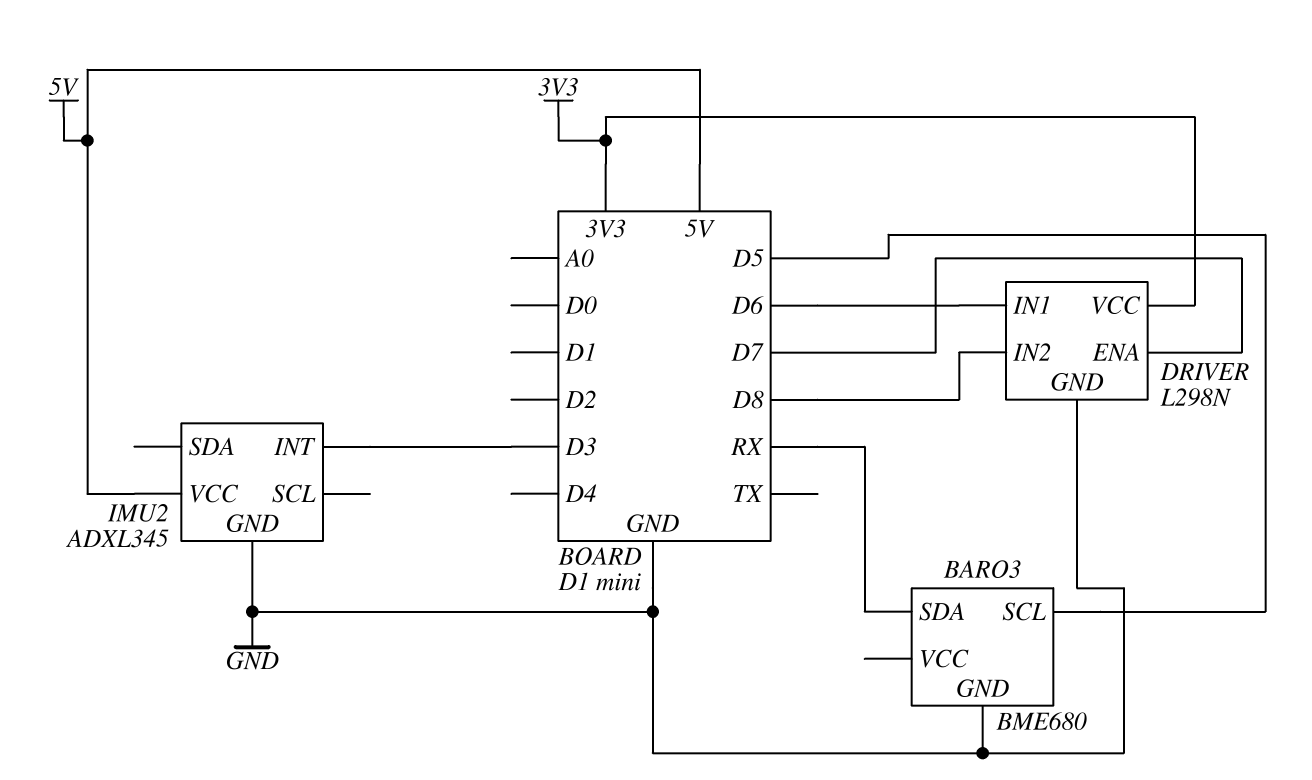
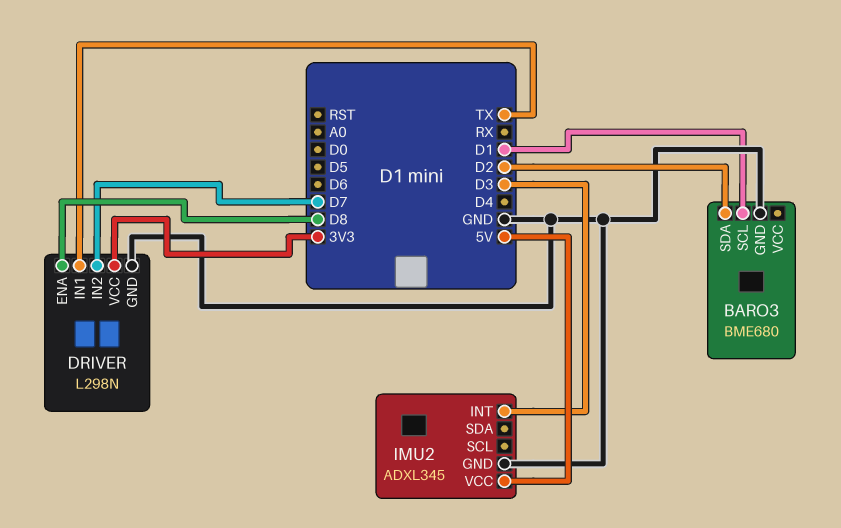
BARO3 pin SCL: D5 -> D1
BARO3 pin SDA: RX -> D2
DRIVER pin ENA: D7 -> D8
DRIVER pin IN1: D6 -> TX
DRIVER pin IN2: D8 -> D7

